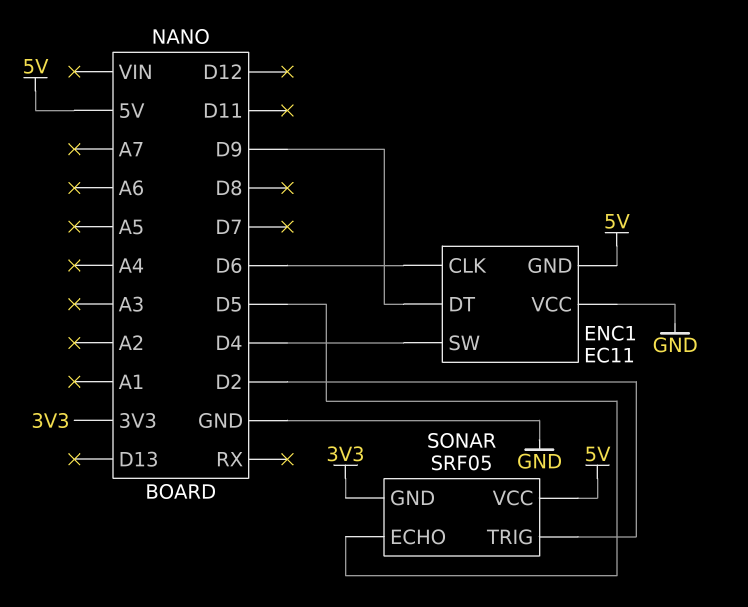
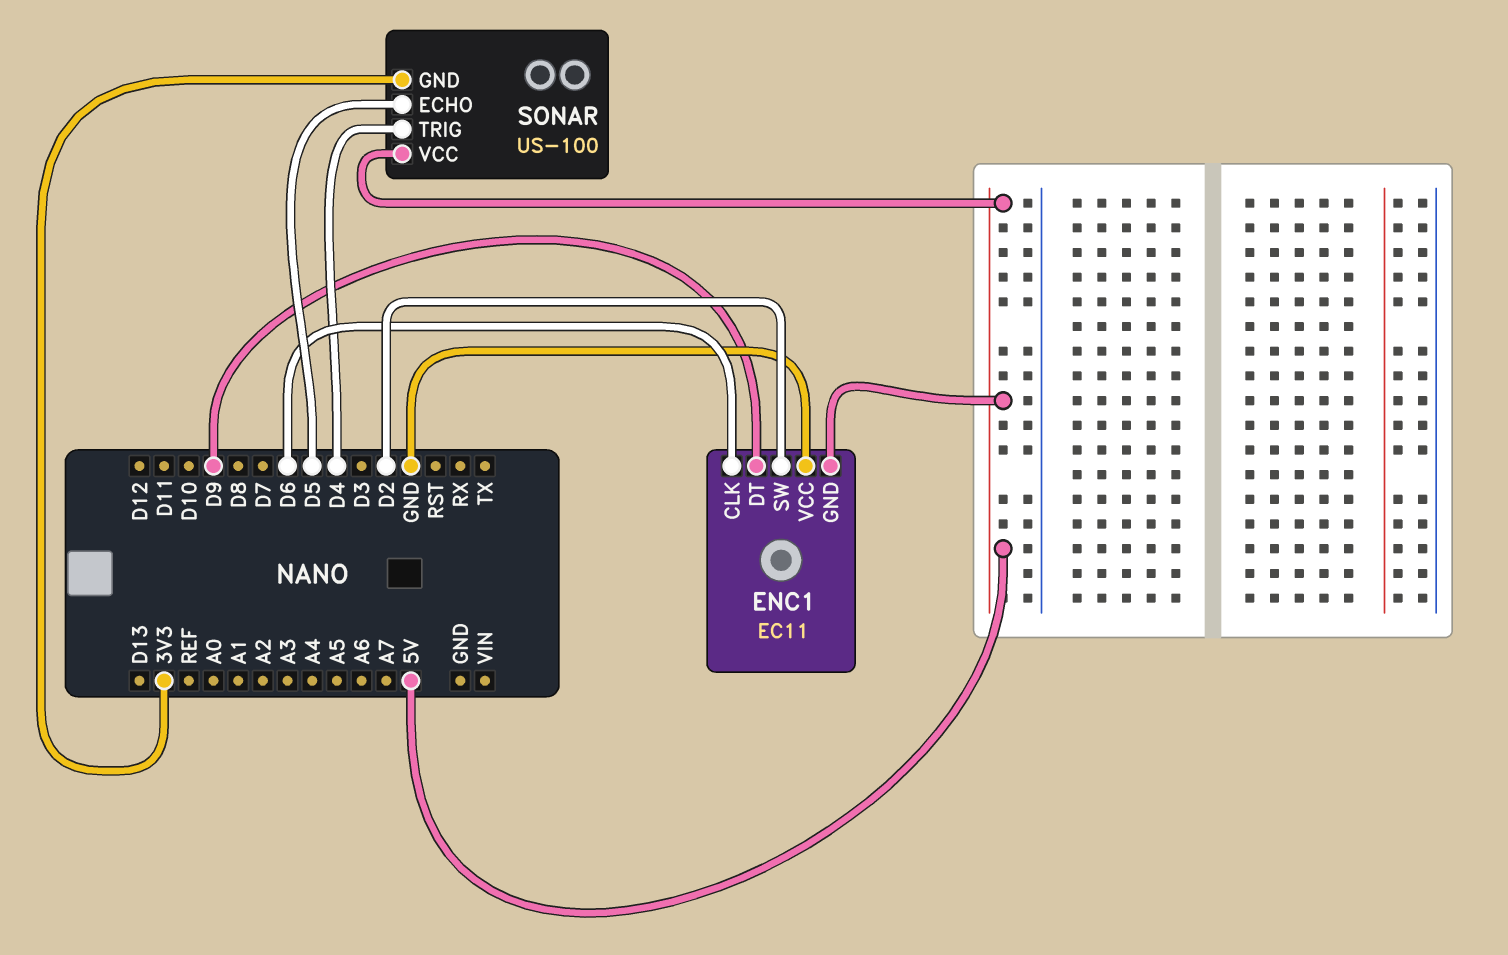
ENC1 pin SW: D4 -> D2
SONAR: SRF05 -> US-100
SONAR pin TRIG: D2 -> D4

